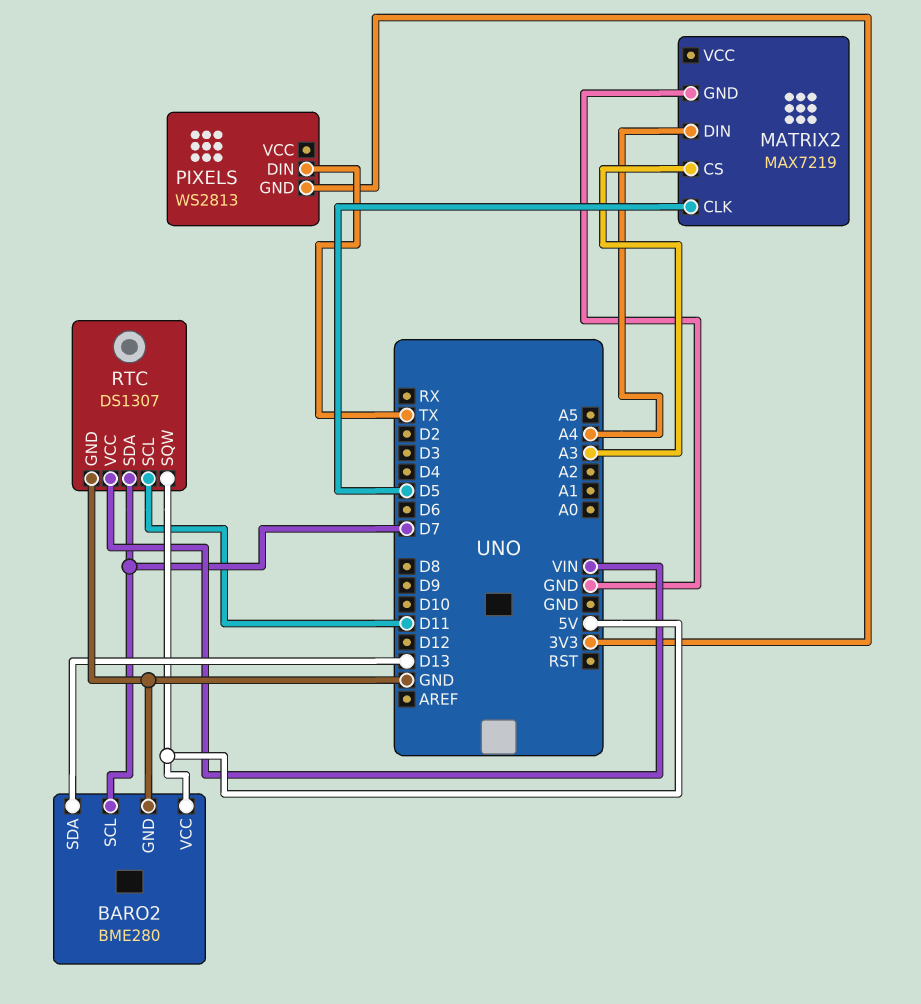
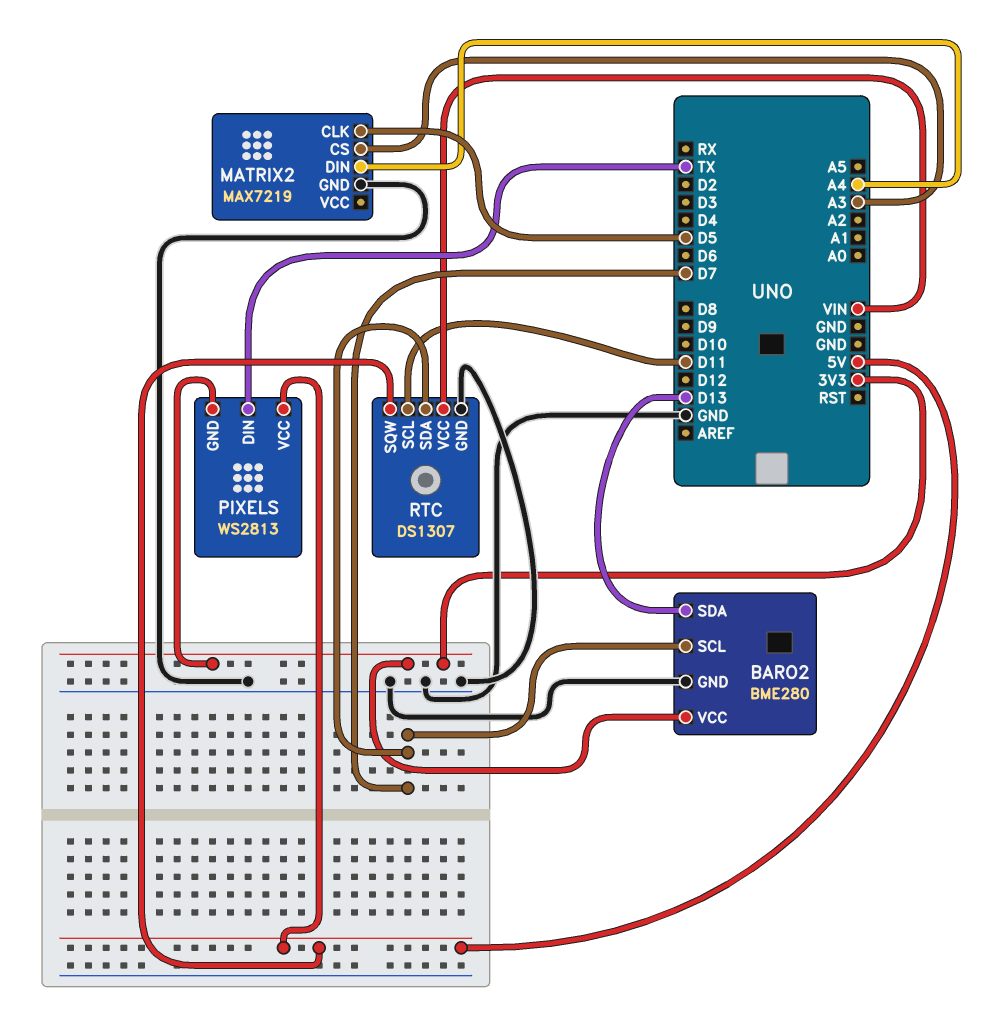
BARO2 pin VCC: 5V -> 3V3
PIXELS pin VCC: none -> 5V

